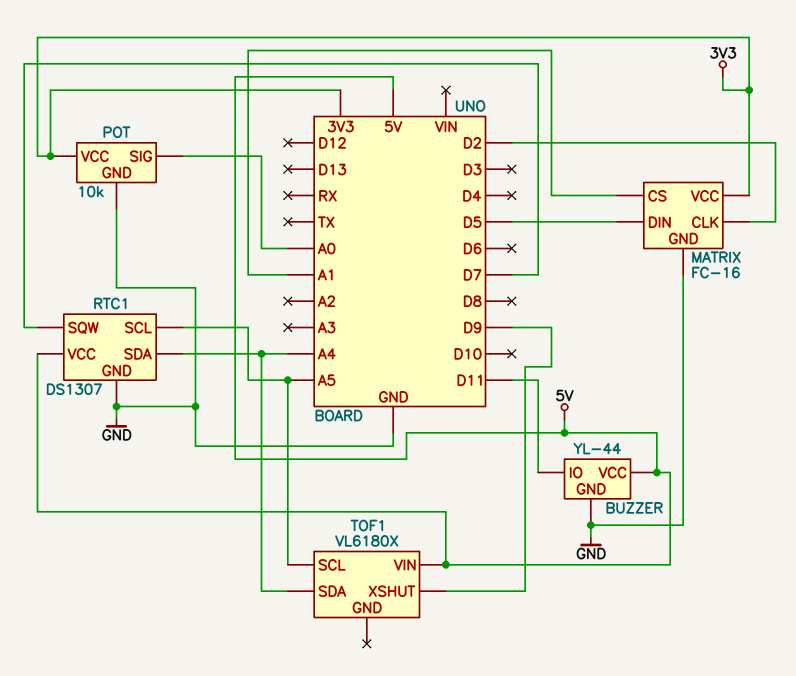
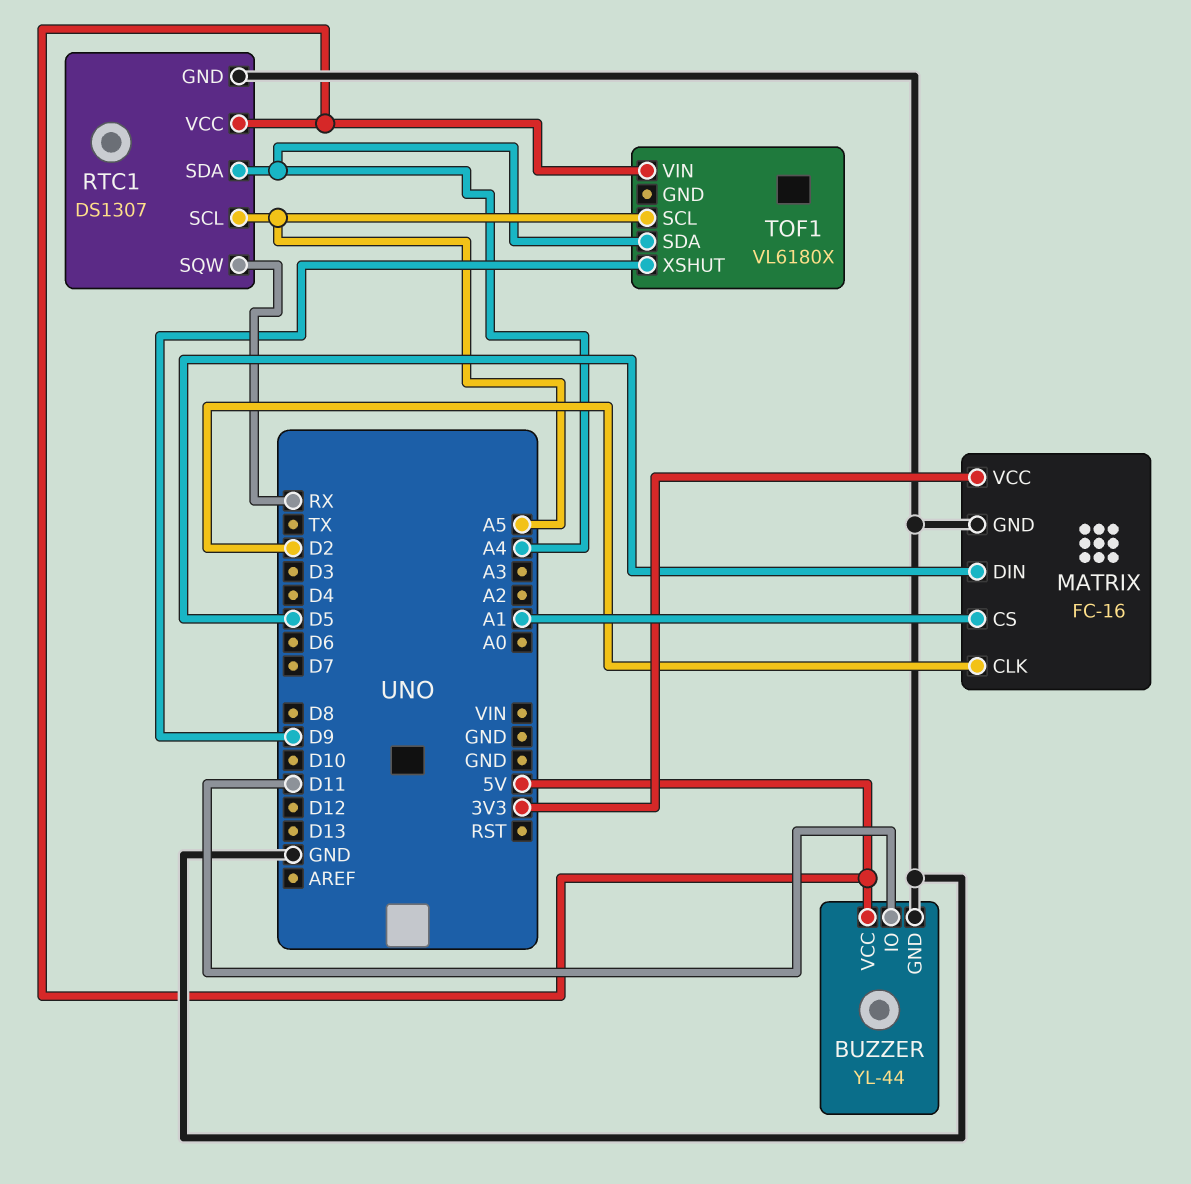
POT: 10k -> none
POT pin GND: GND -> none
POT pin SIG: A0 -> none
POT pin VCC: 3V3 -> none
RTC1 pin SQW: D7 -> RX

